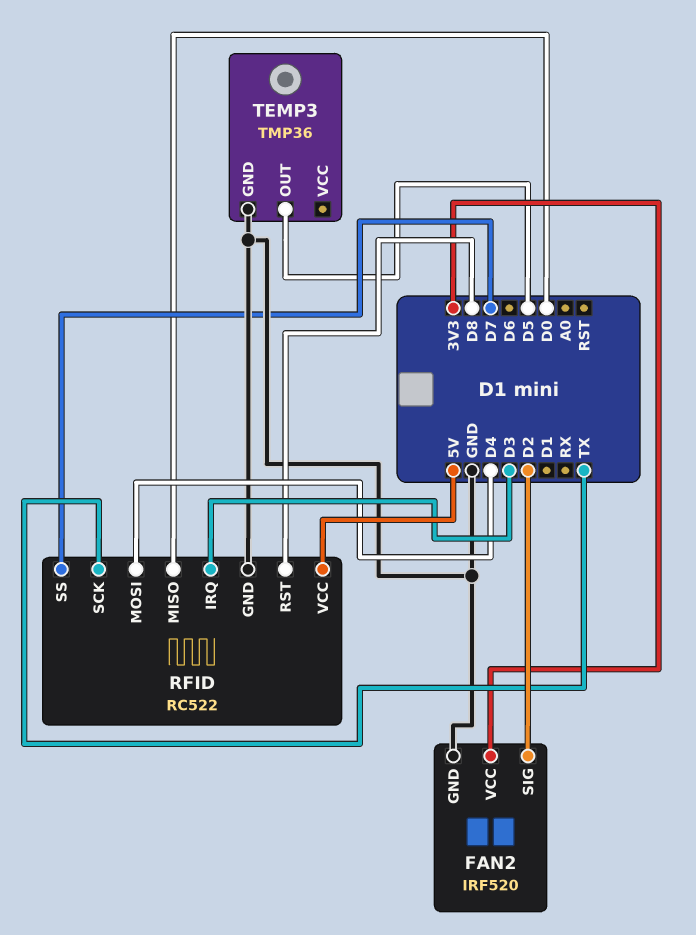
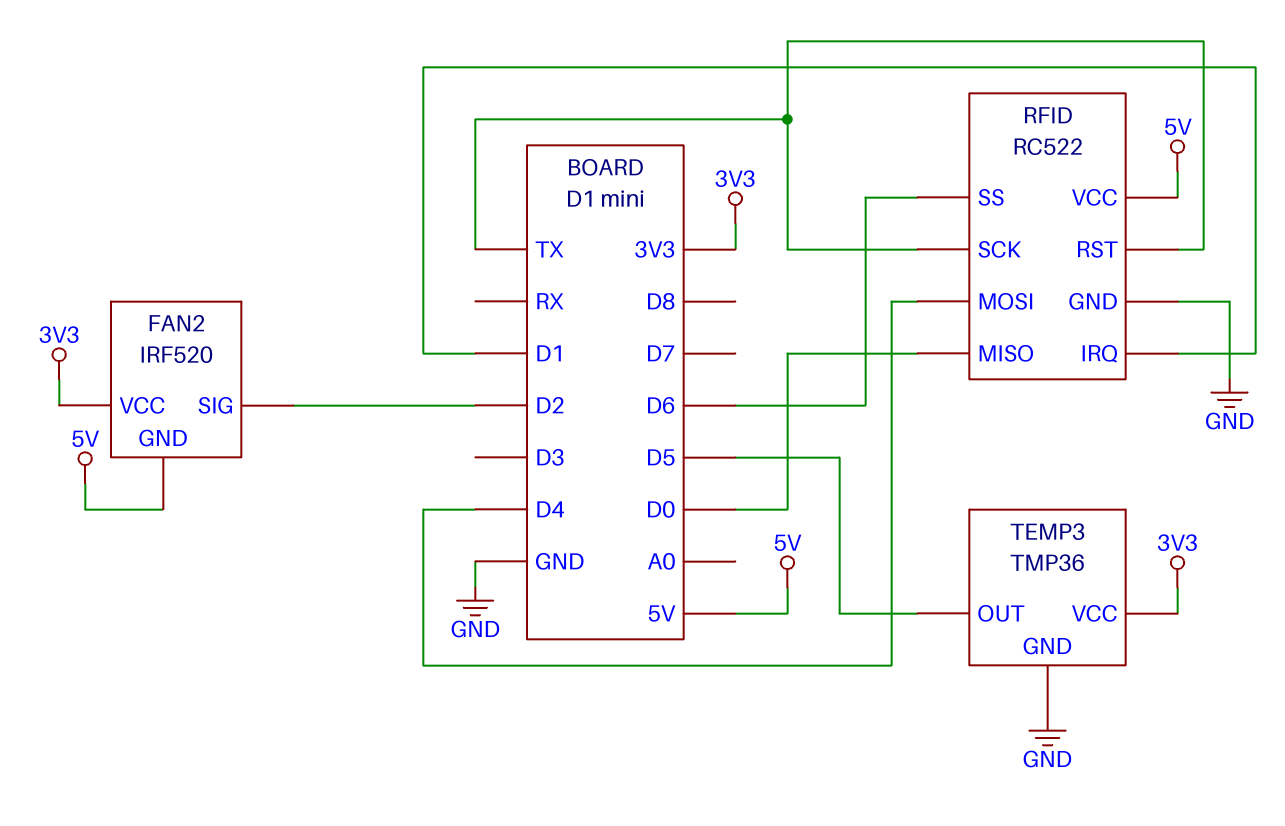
FAN2 pin GND: GND -> 5V
RFID pin IRQ: D3 -> D1
RFID pin RST: D8 -> TX
RFID pin SS: D7 -> D6
TEMP3 pin VCC: none -> 3V3

